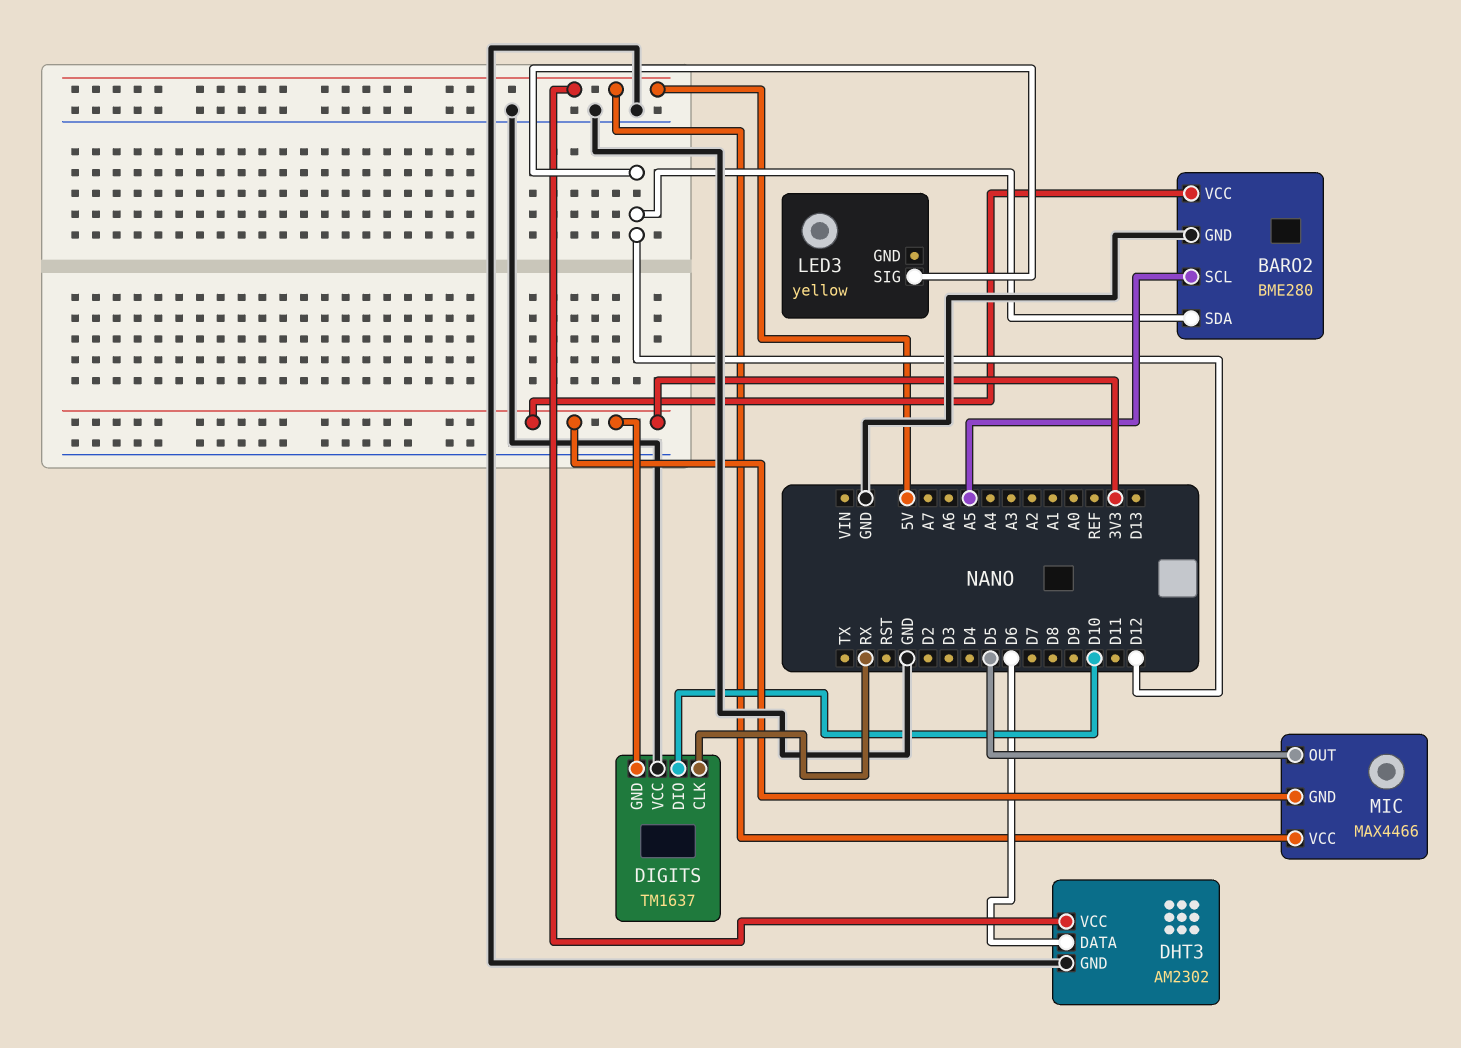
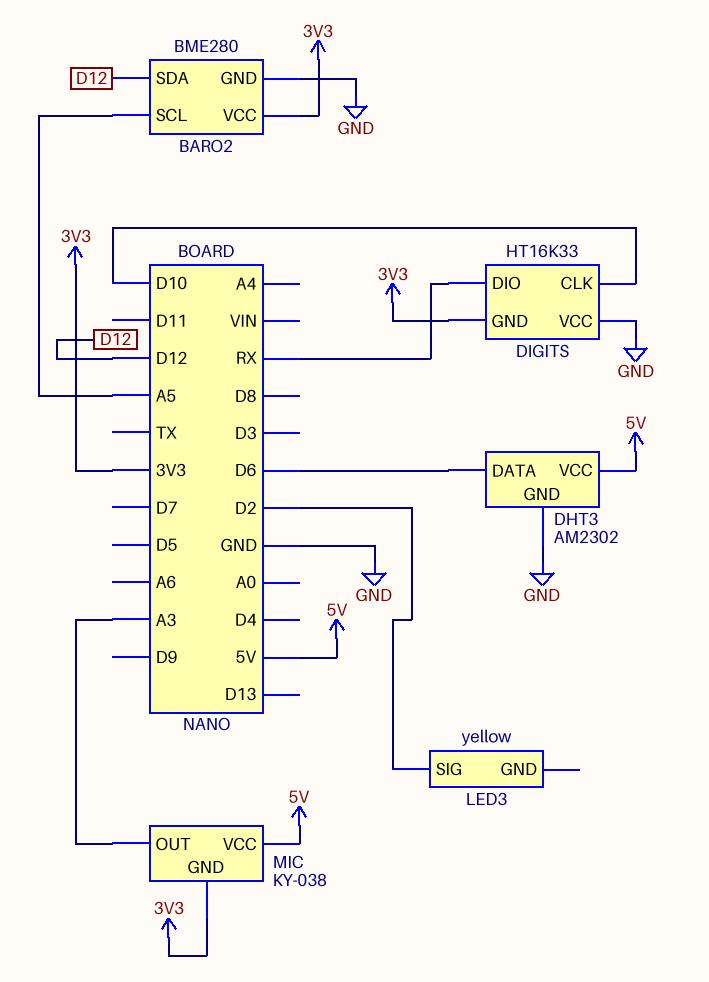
DIGITS: TM1637 -> HT16K33
DIGITS pin CLK: RX -> D10
DIGITS pin DIO: D10 -> RX
LED3 pin SIG: D12 -> D2
MIC: MAX4466 -> KY-038
MIC pin OUT: D5 -> A3

